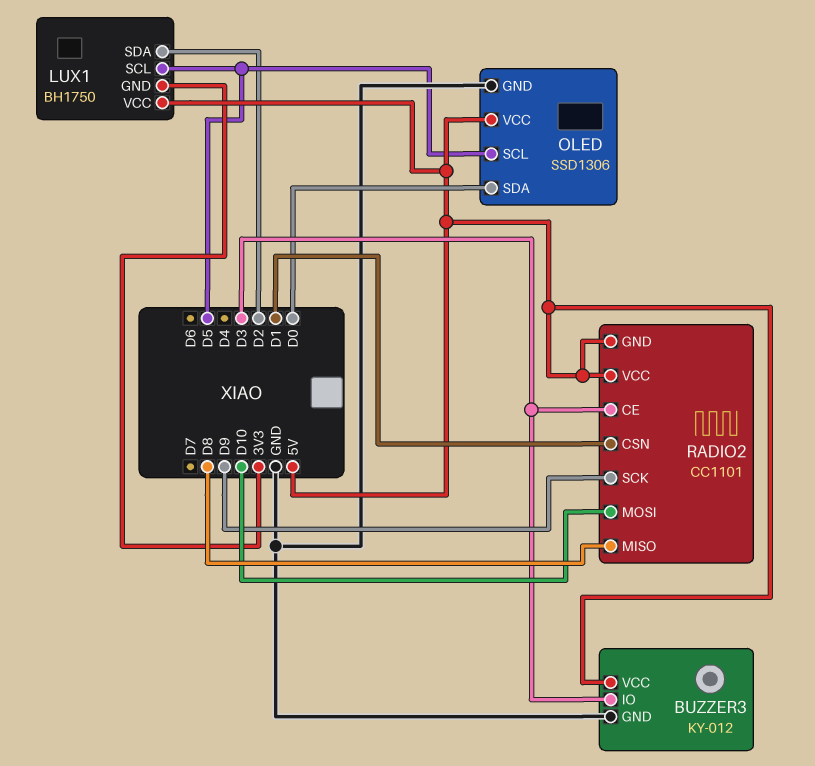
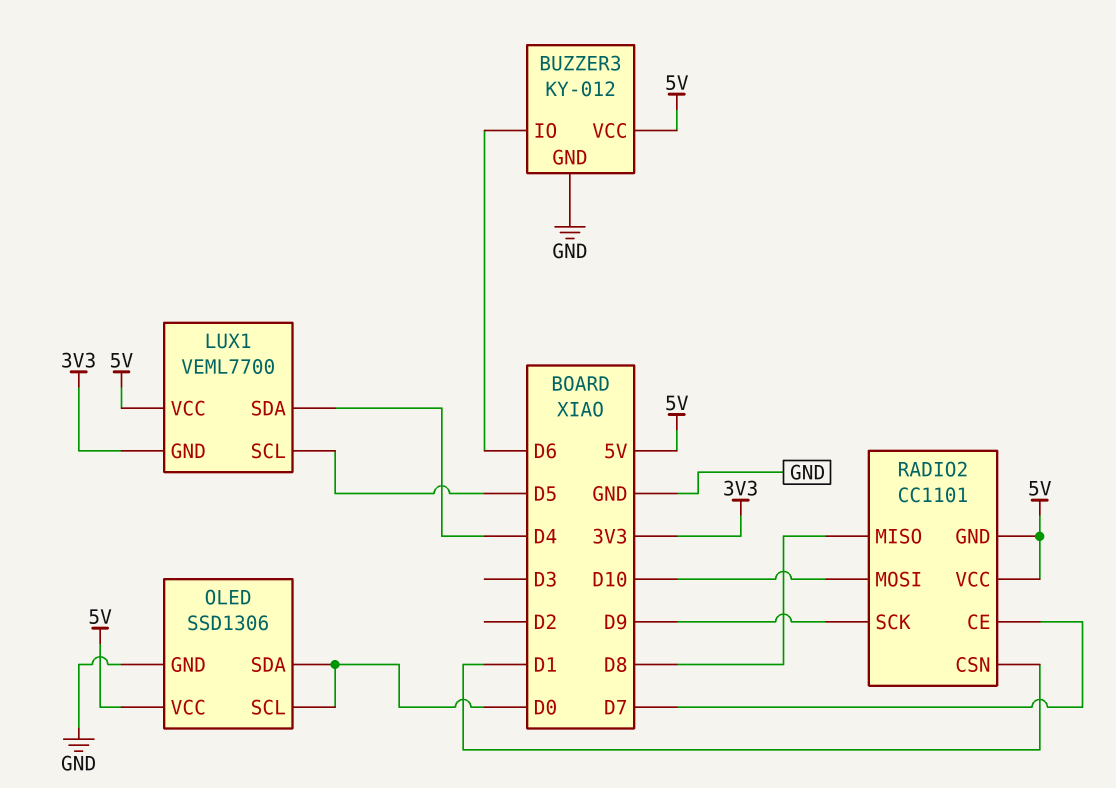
BUZZER3 pin IO: D3 -> D6
LUX1: BH1750 -> VEML7700
LUX1 pin SDA: D2 -> D4
OLED pin SCL: D5 -> D0
RADIO2 pin CE: D3 -> D7

